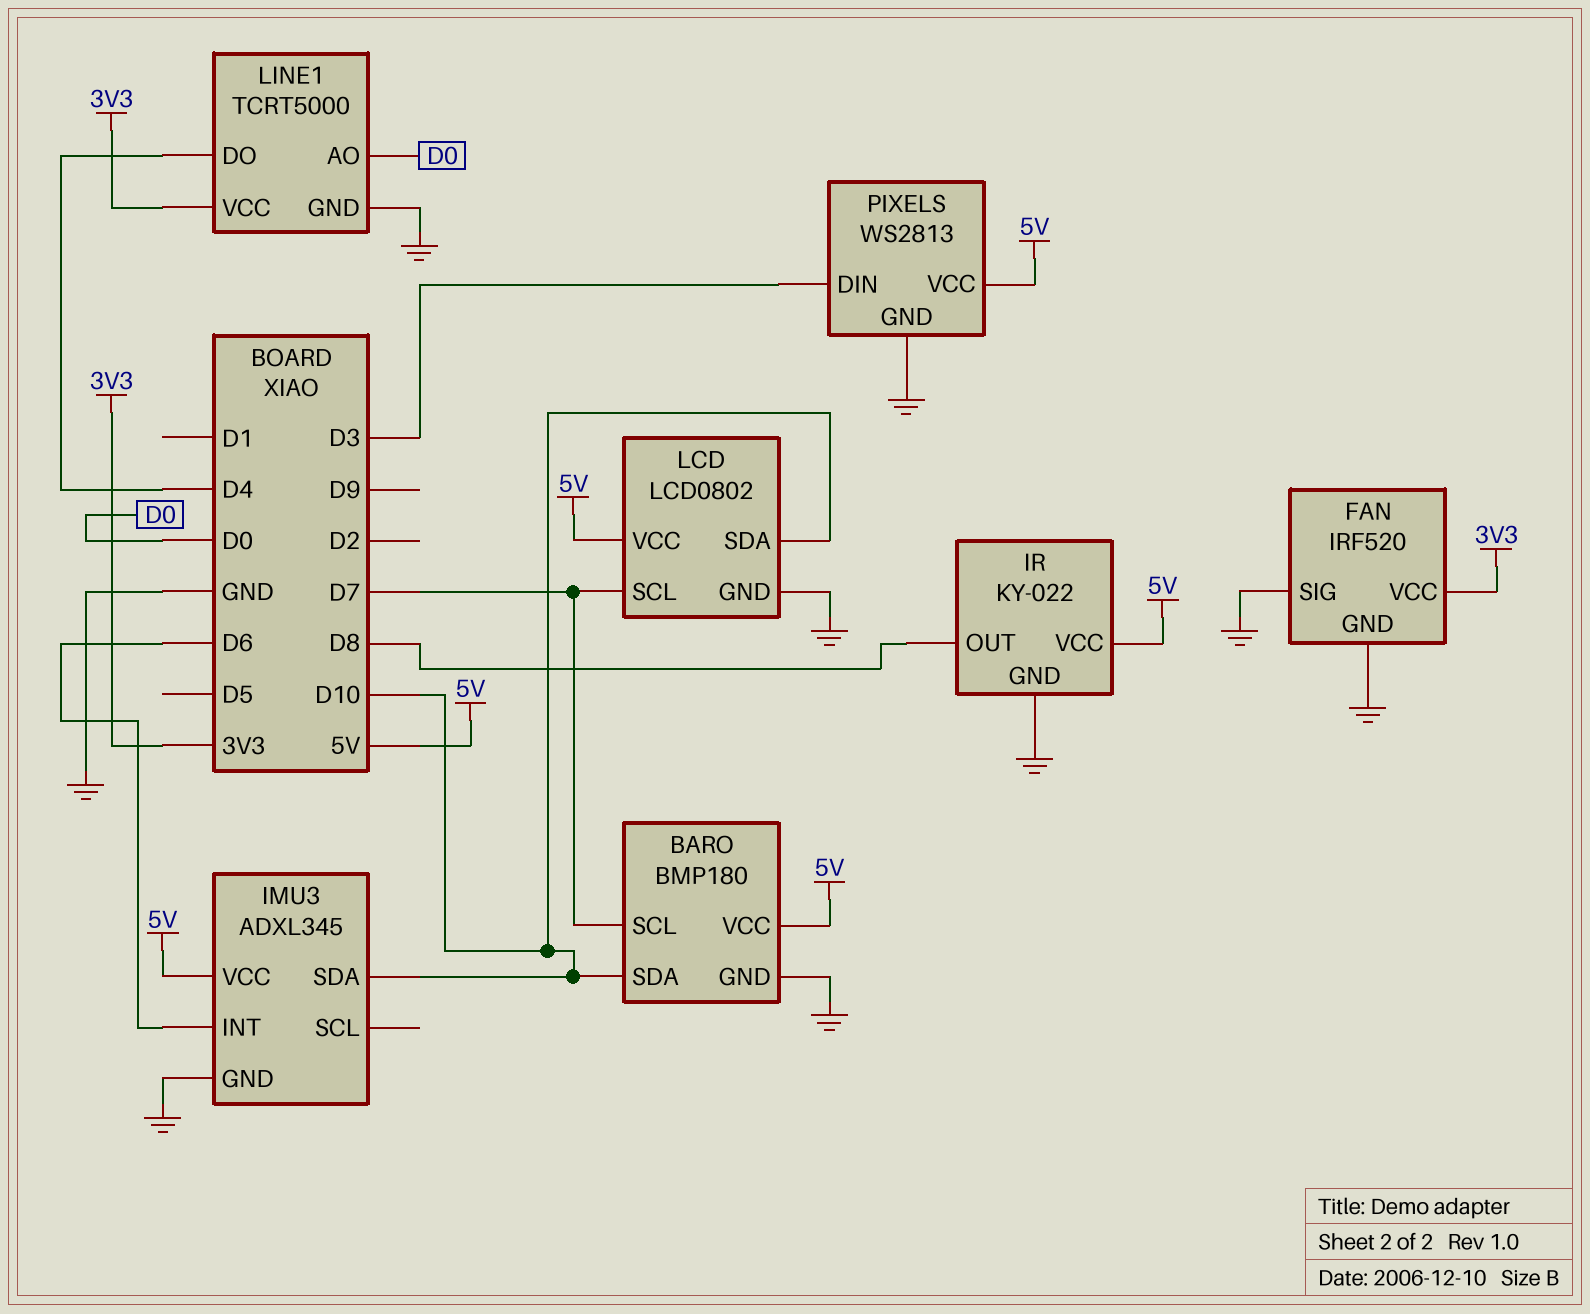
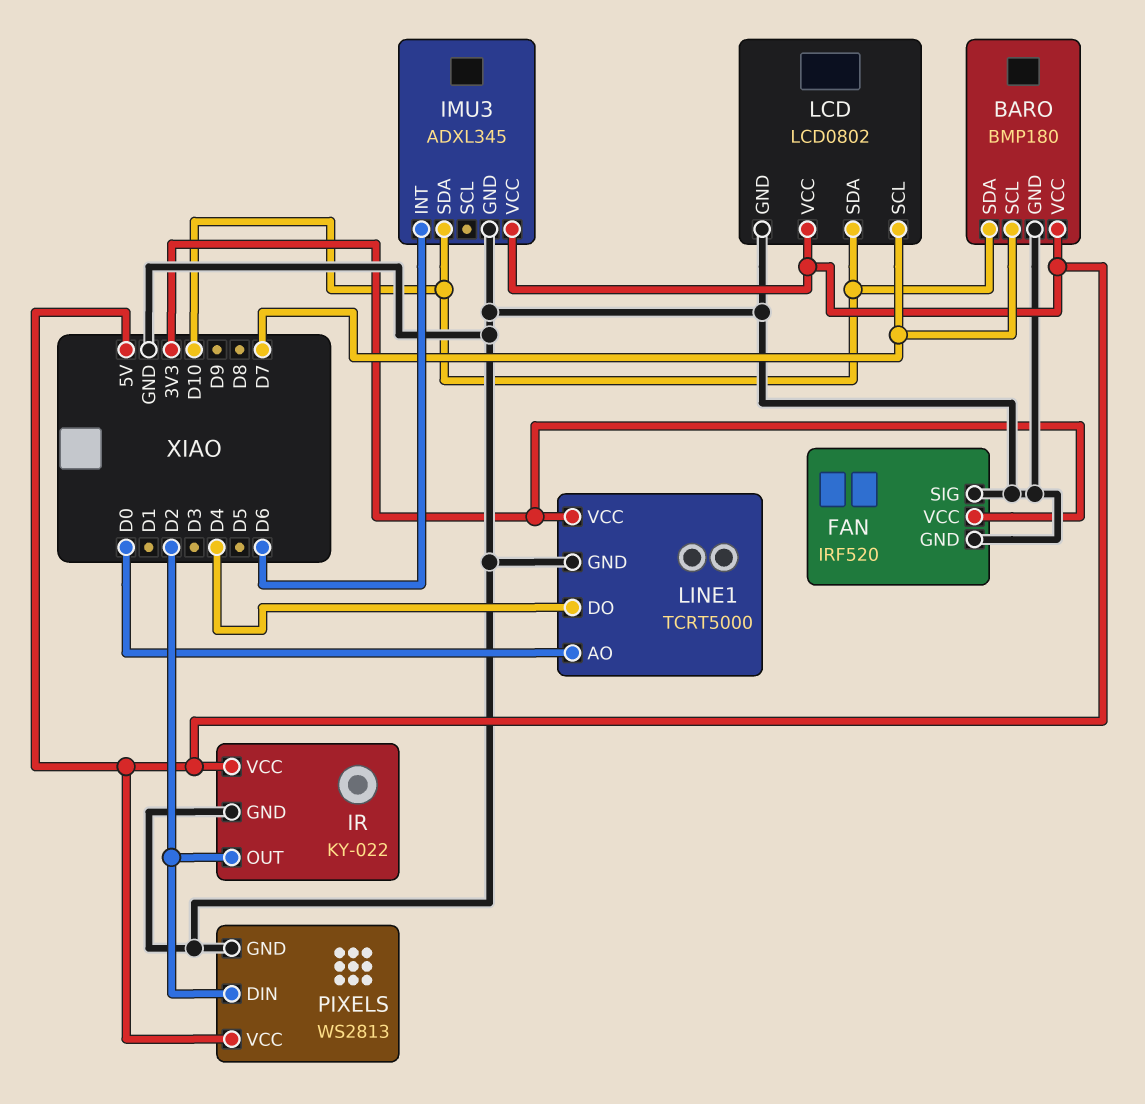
IR pin OUT: D8 -> D2
PIXELS pin DIN: D3 -> D2

